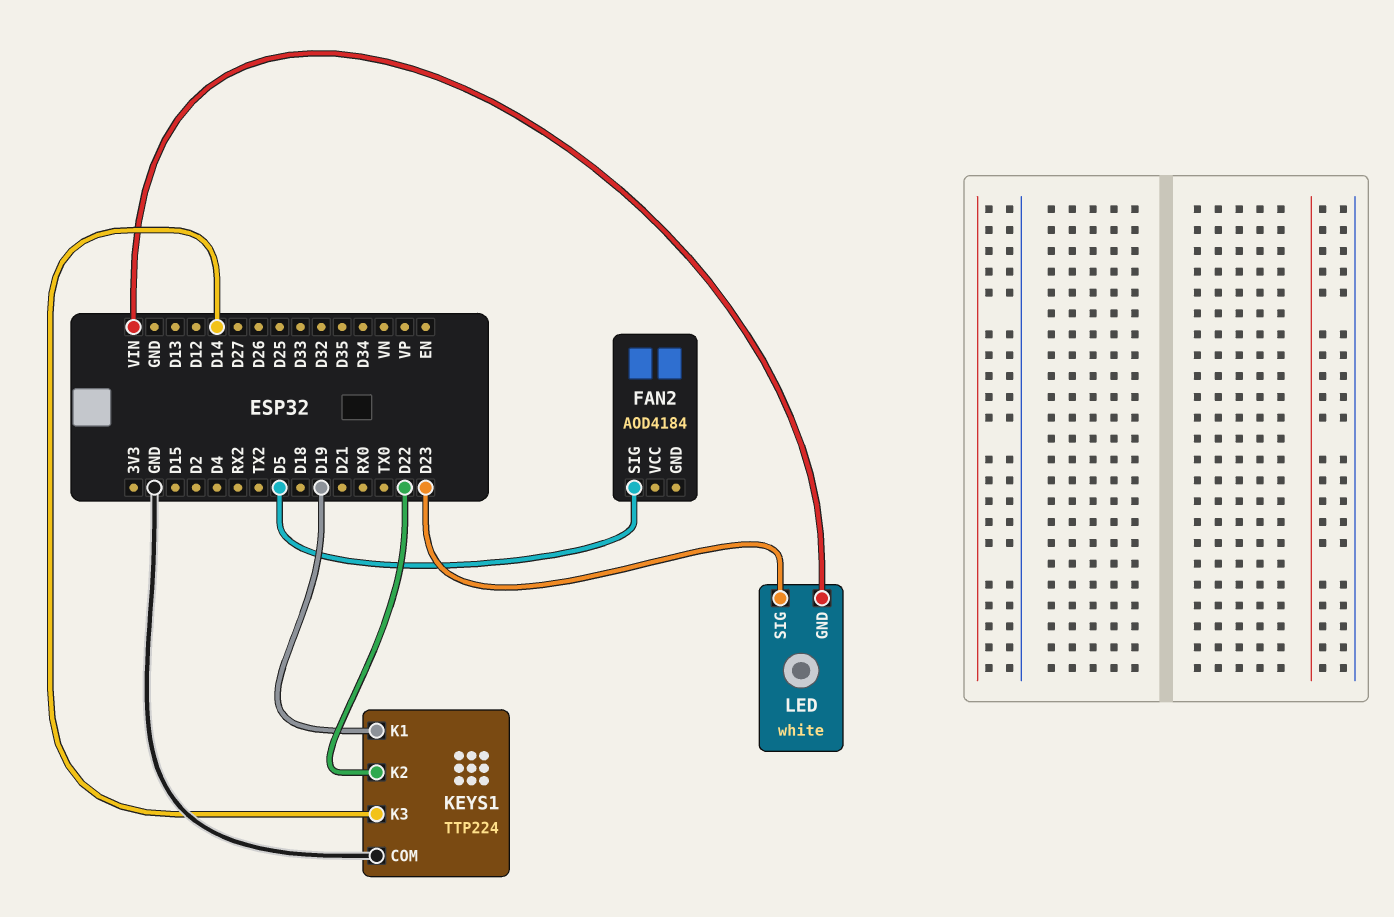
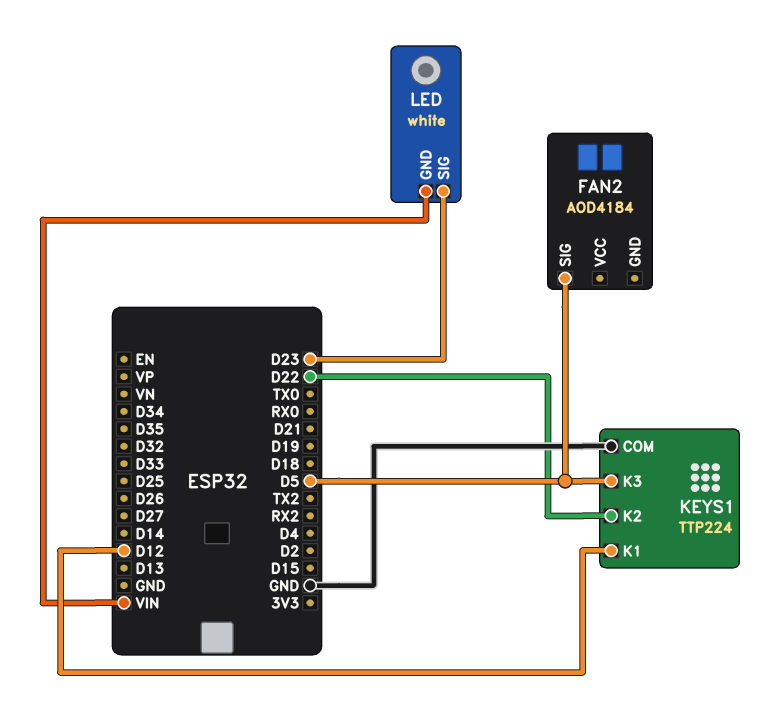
KEYS1 pin K1: D19 -> D12
KEYS1 pin K3: D14 -> D5

